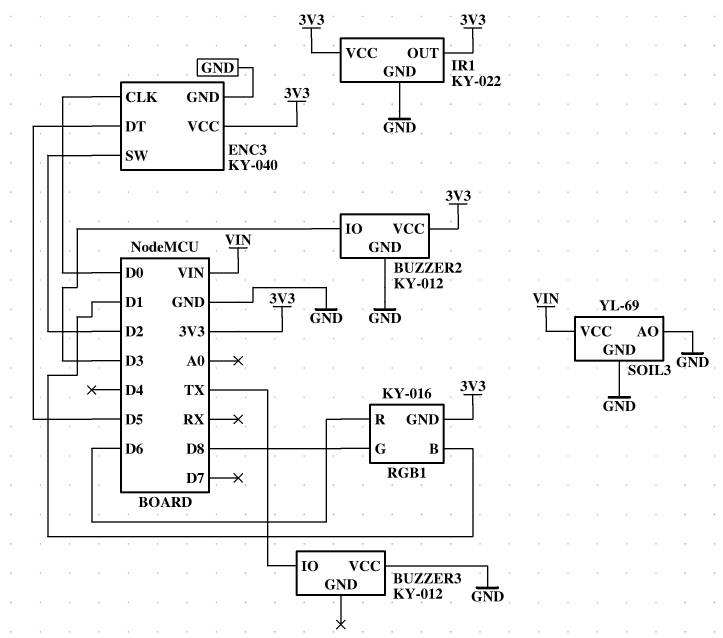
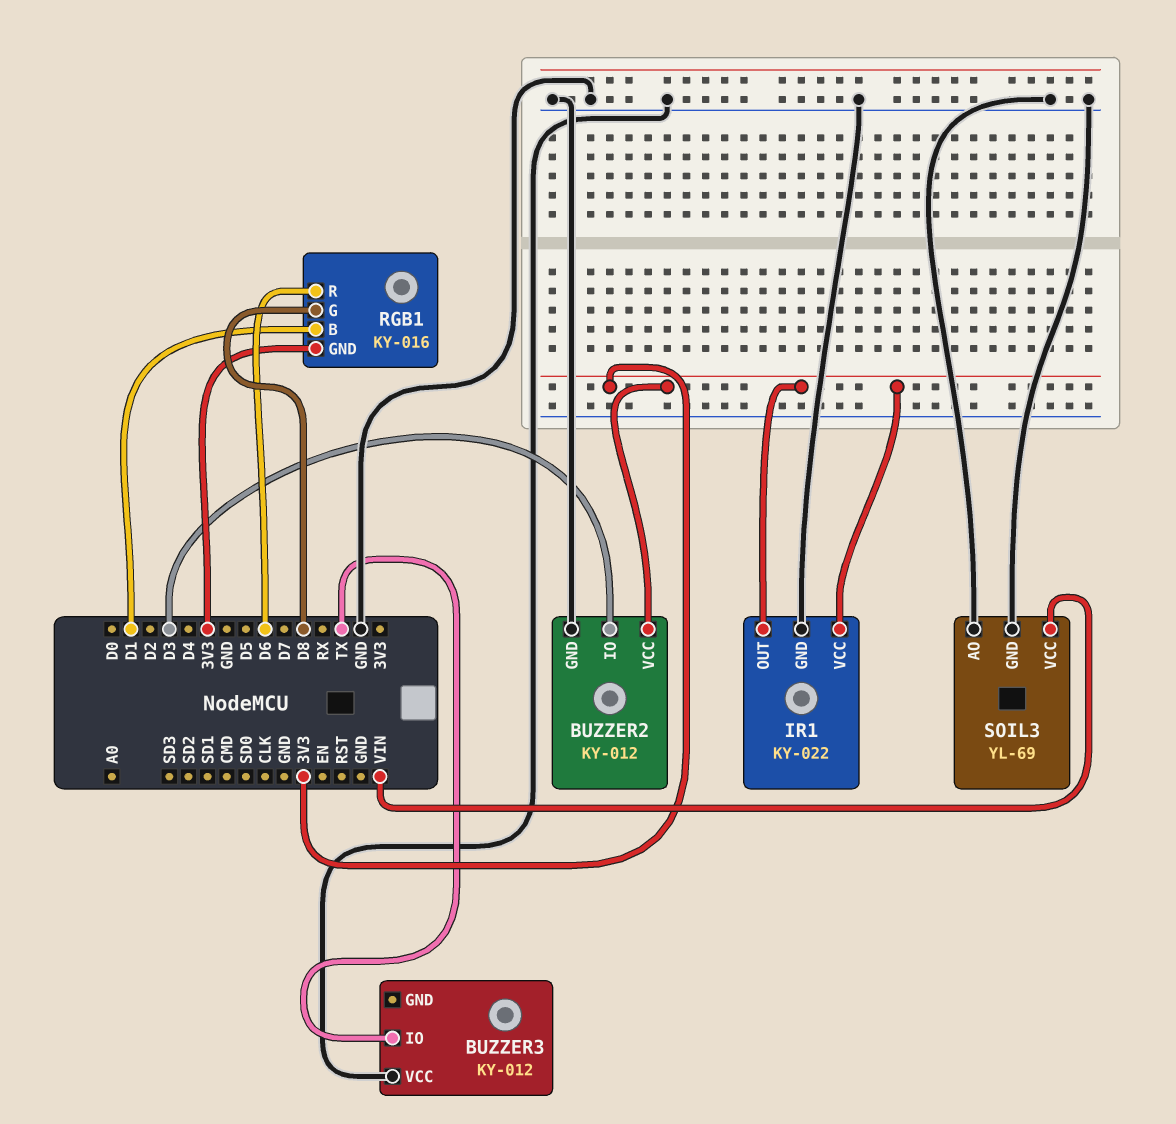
ENC3: KY-040 -> none
ENC3 pin CLK: D0 -> none
ENC3 pin DT: D5 -> none
ENC3 pin GND: GND -> none
ENC3 pin SW: D2 -> none
ENC3 pin VCC: 3V3 -> none

